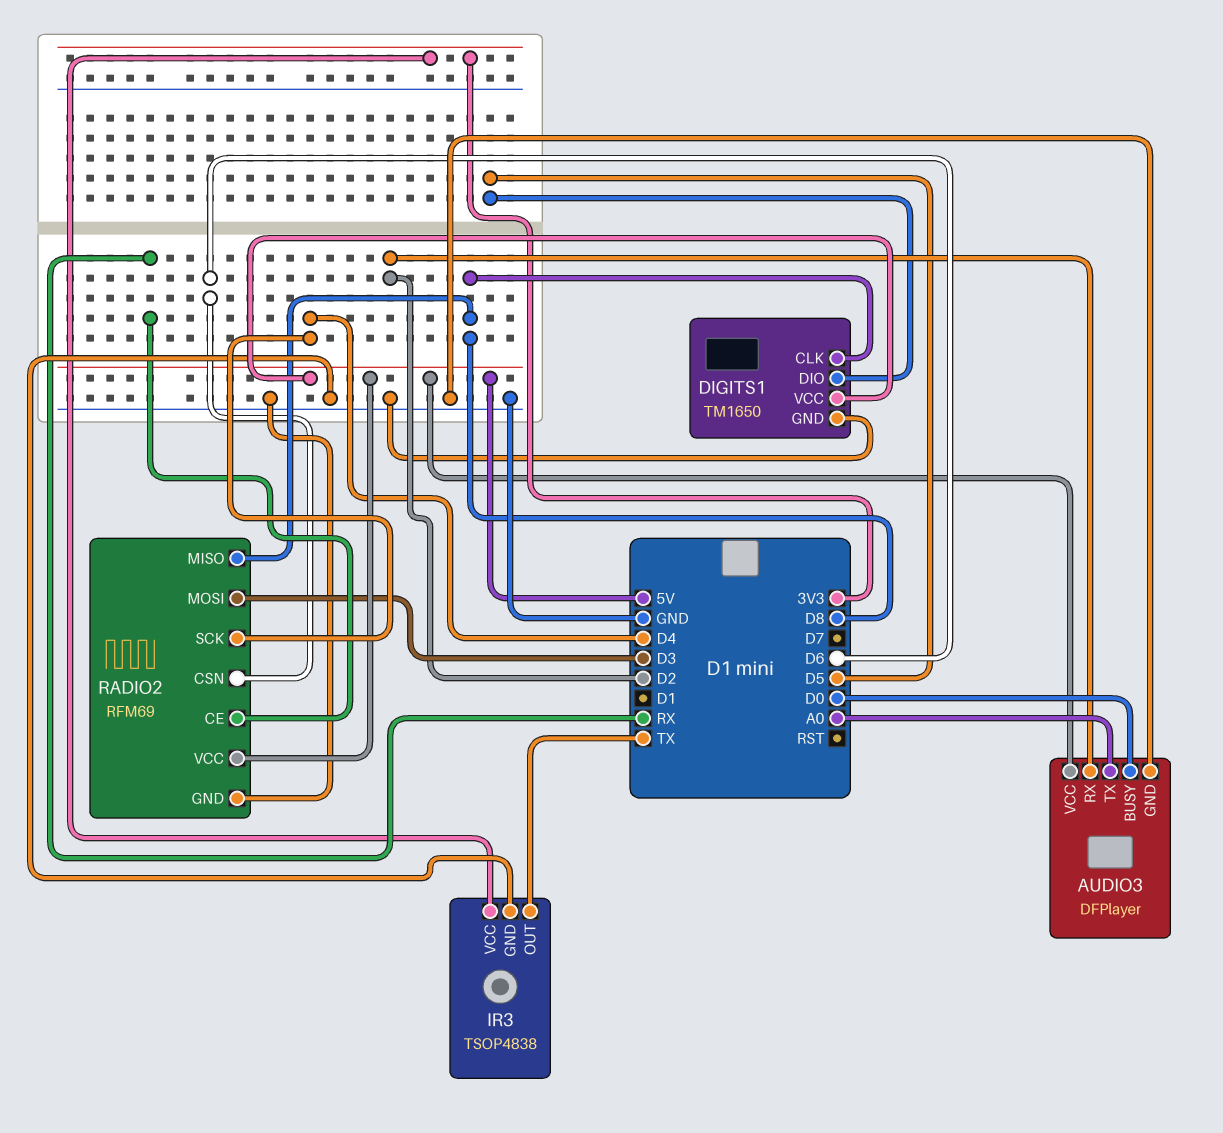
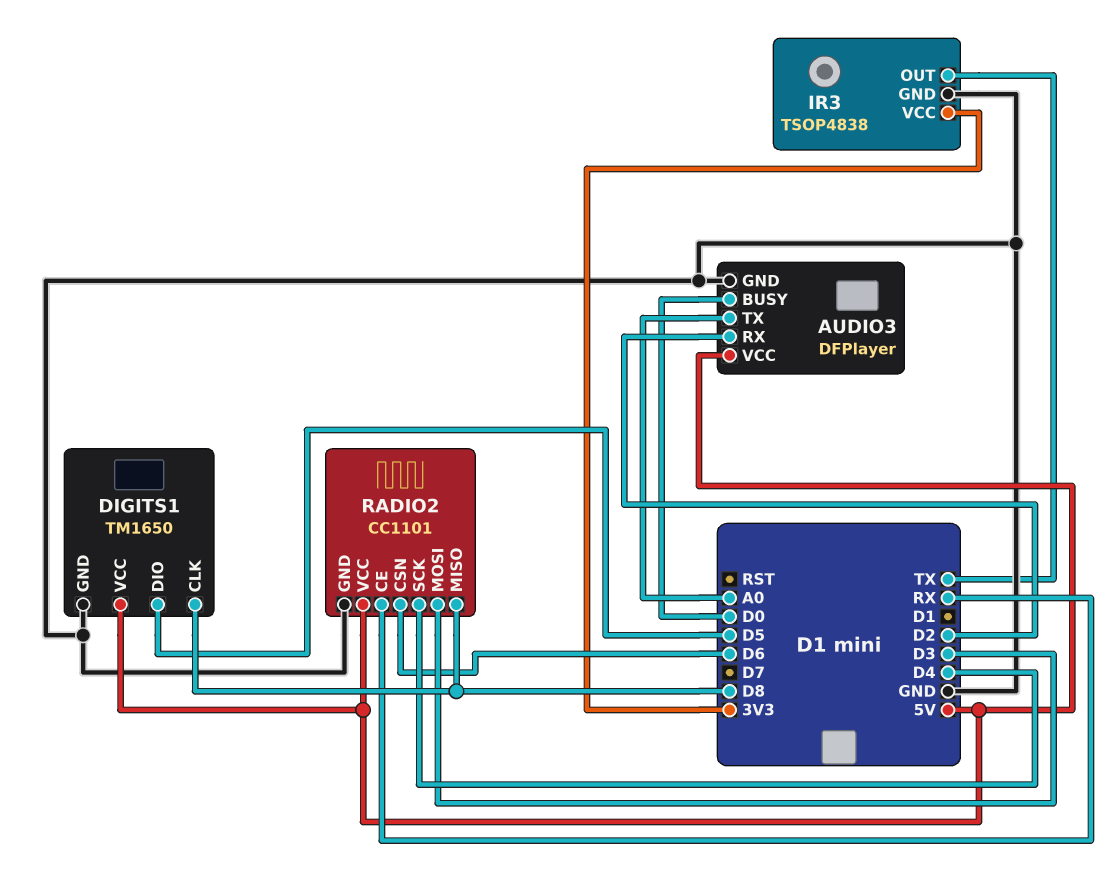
RADIO2: RFM69 -> CC1101

